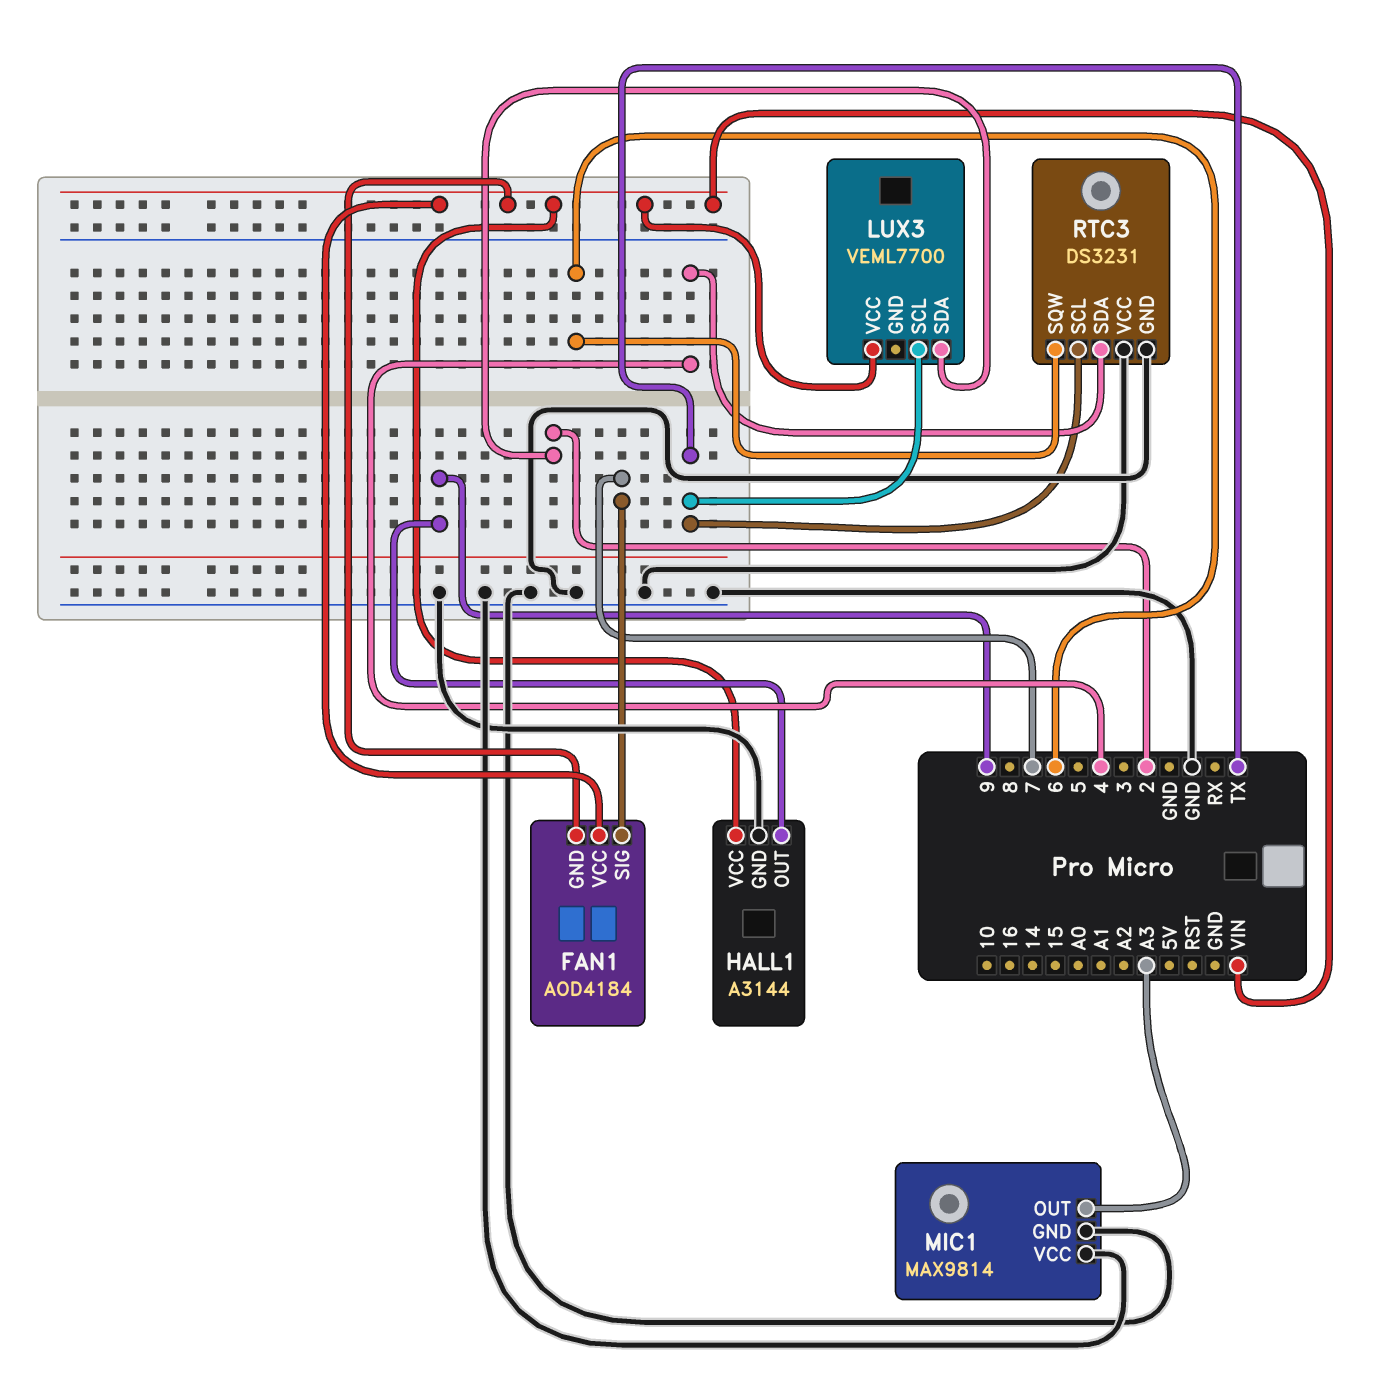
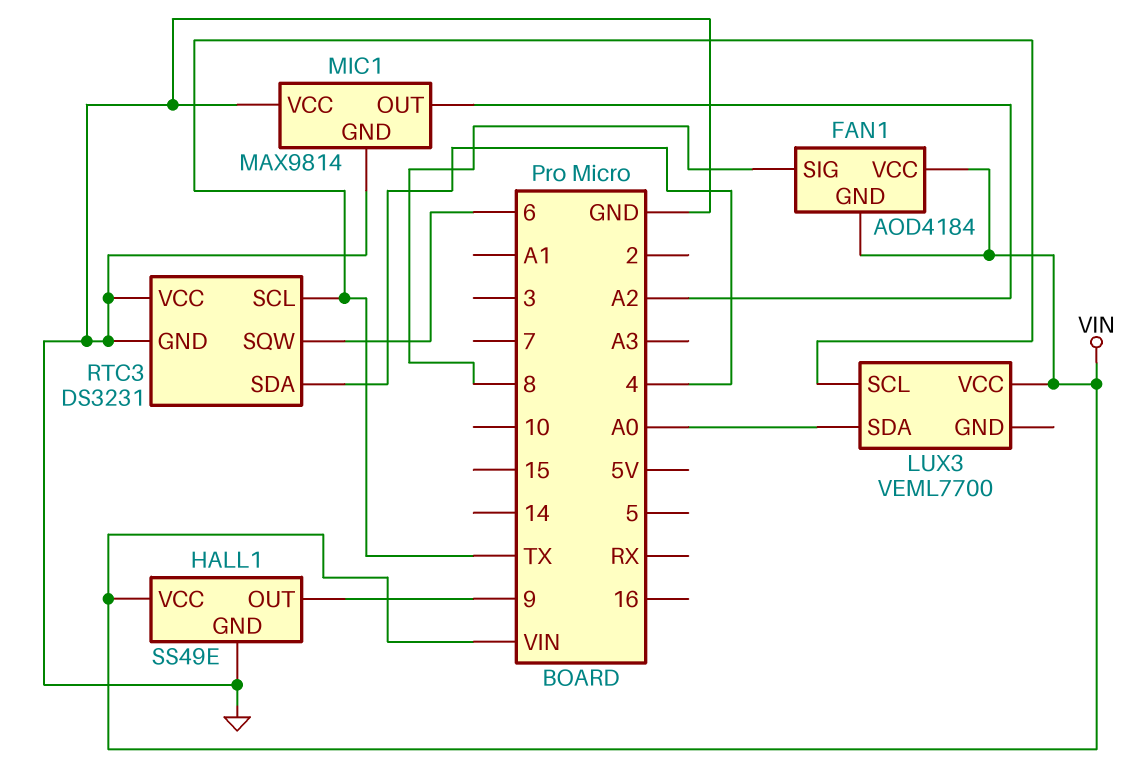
FAN1 pin SIG: 7 -> 8
HALL1: A3144 -> SS49E
LUX3 pin SDA: 2 -> A0
MIC1 pin OUT: A3 -> A2

